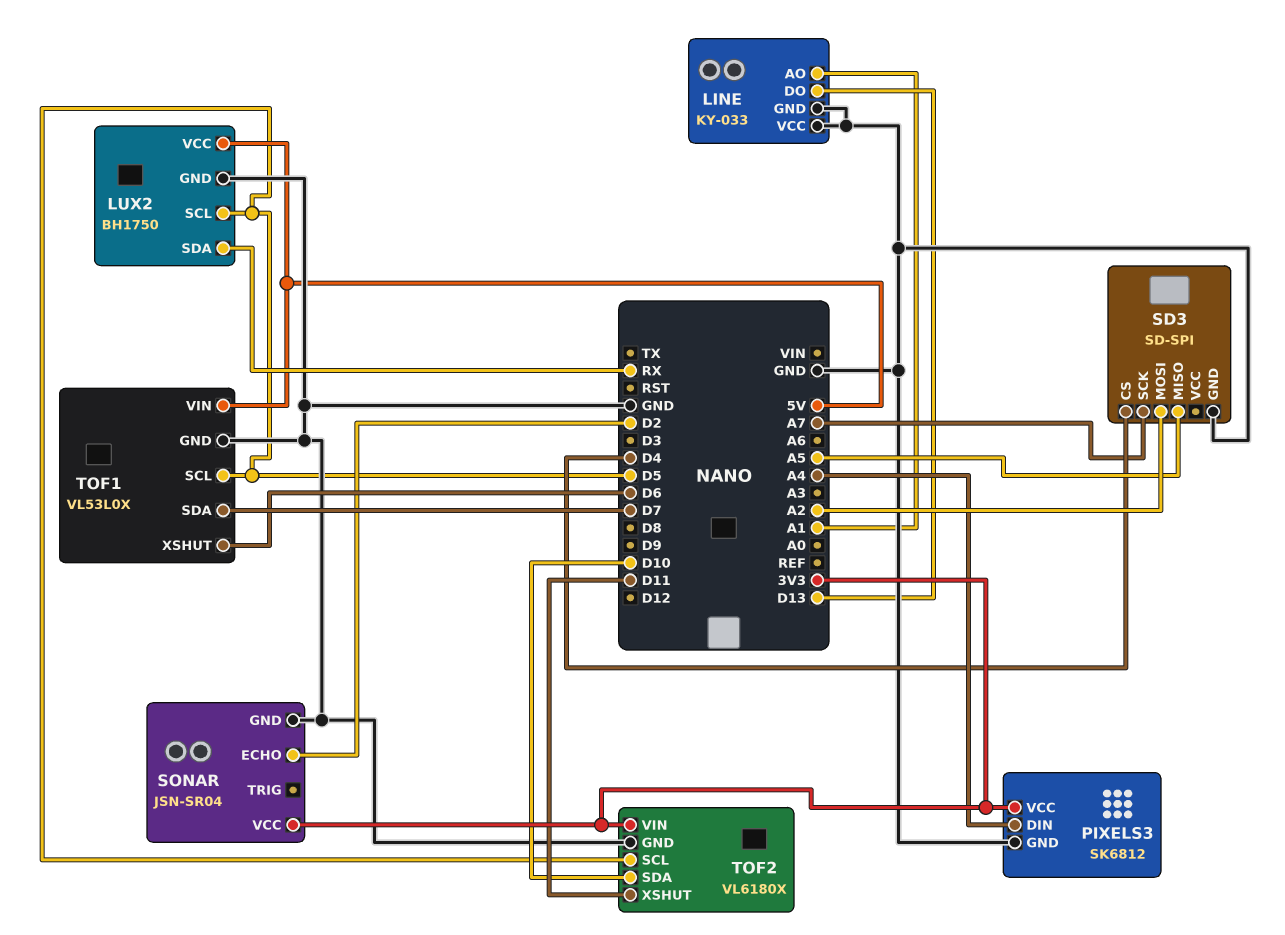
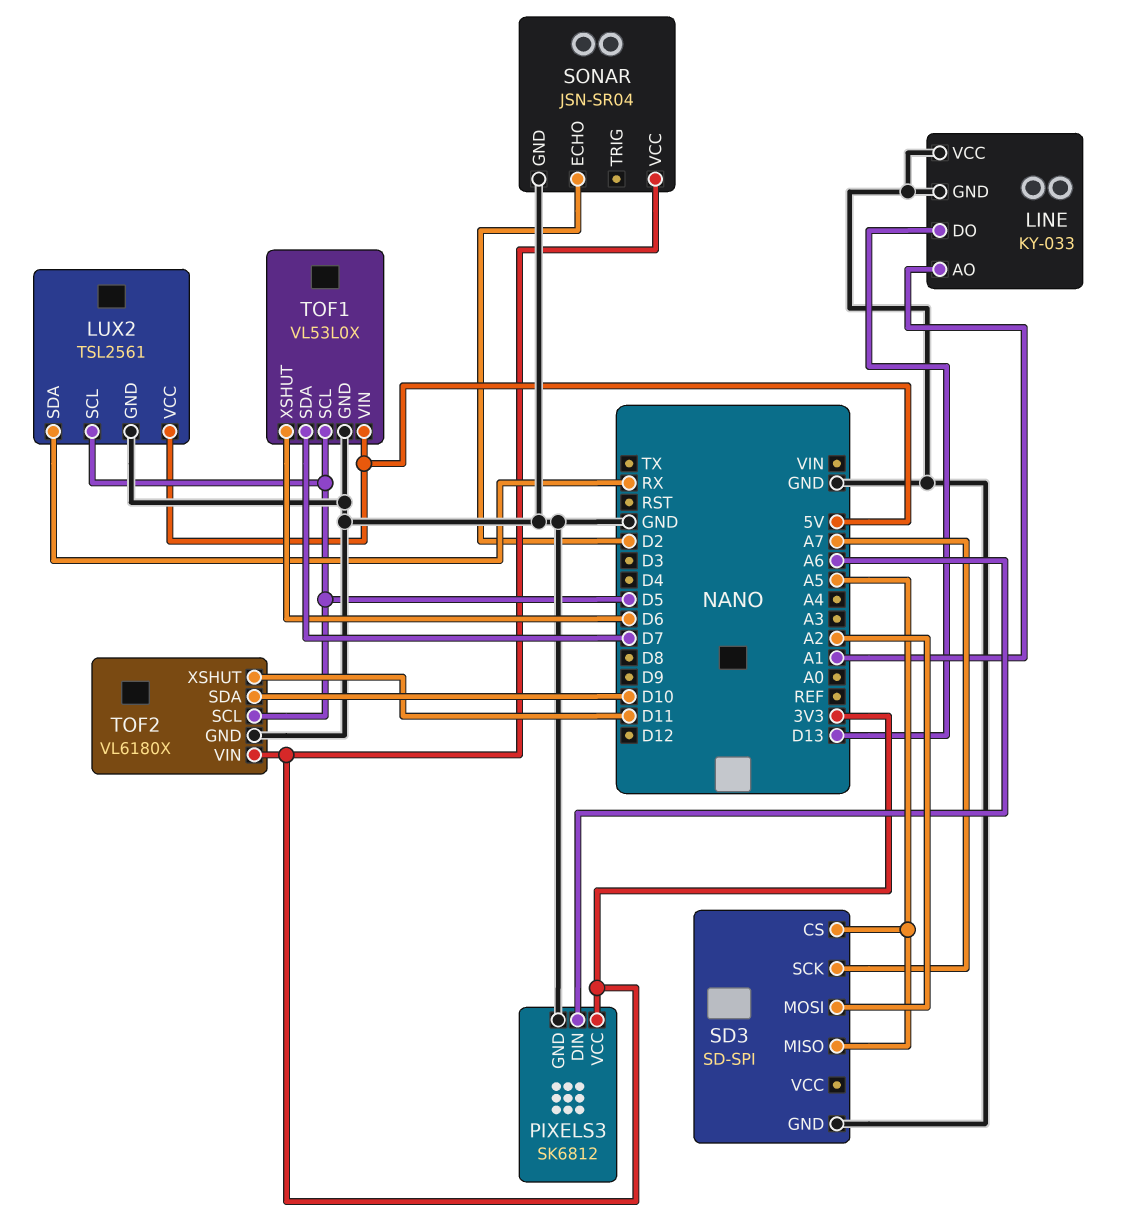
LUX2: BH1750 -> TSL2561
PIXELS3 pin DIN: A4 -> A6
SD3 pin CS: D4 -> A5

